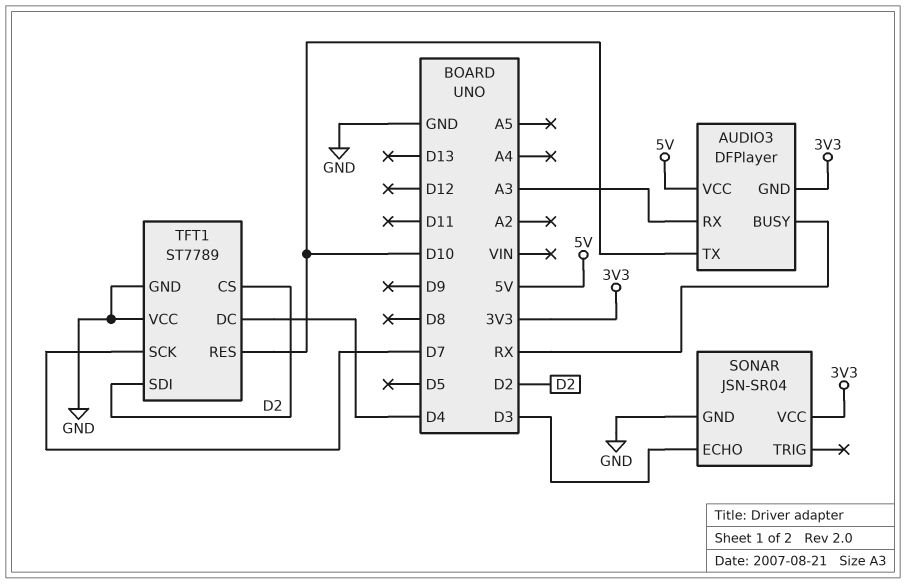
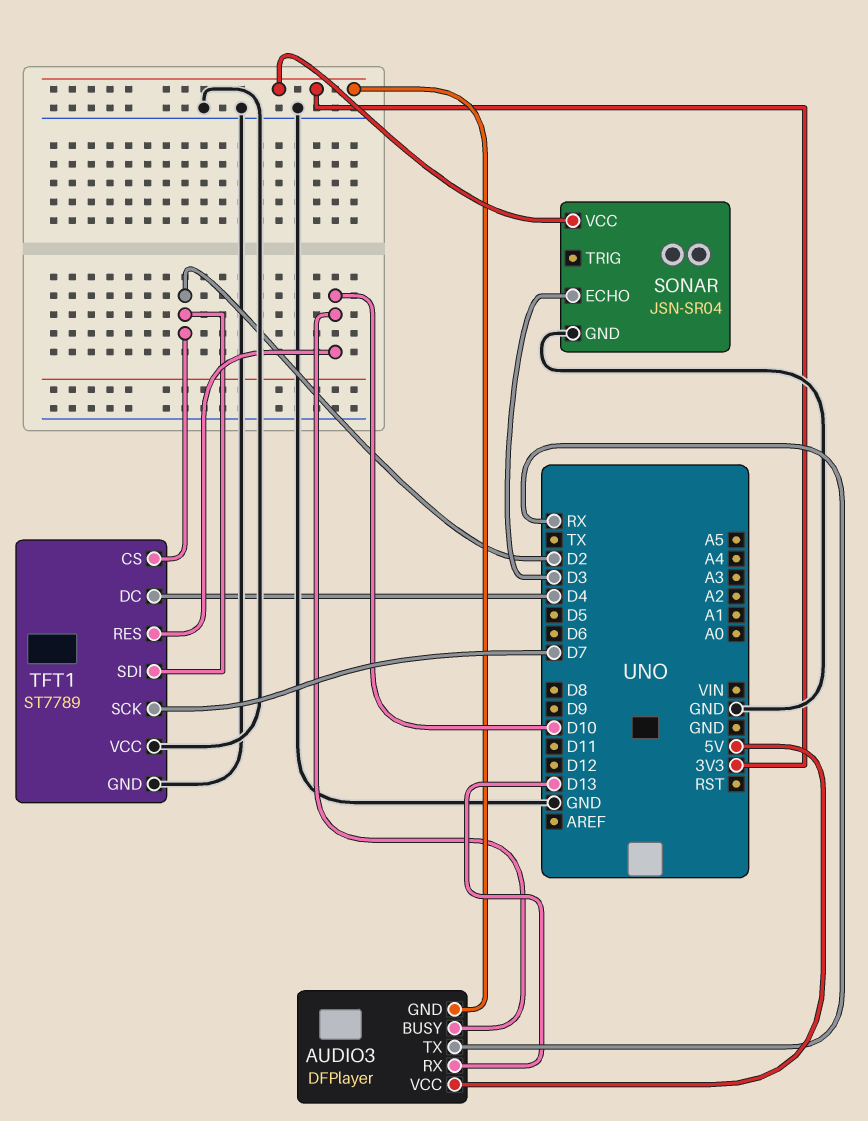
AUDIO3 pin BUSY: RX -> D10
AUDIO3 pin RX: A3 -> D13
AUDIO3 pin TX: D10 -> RX

